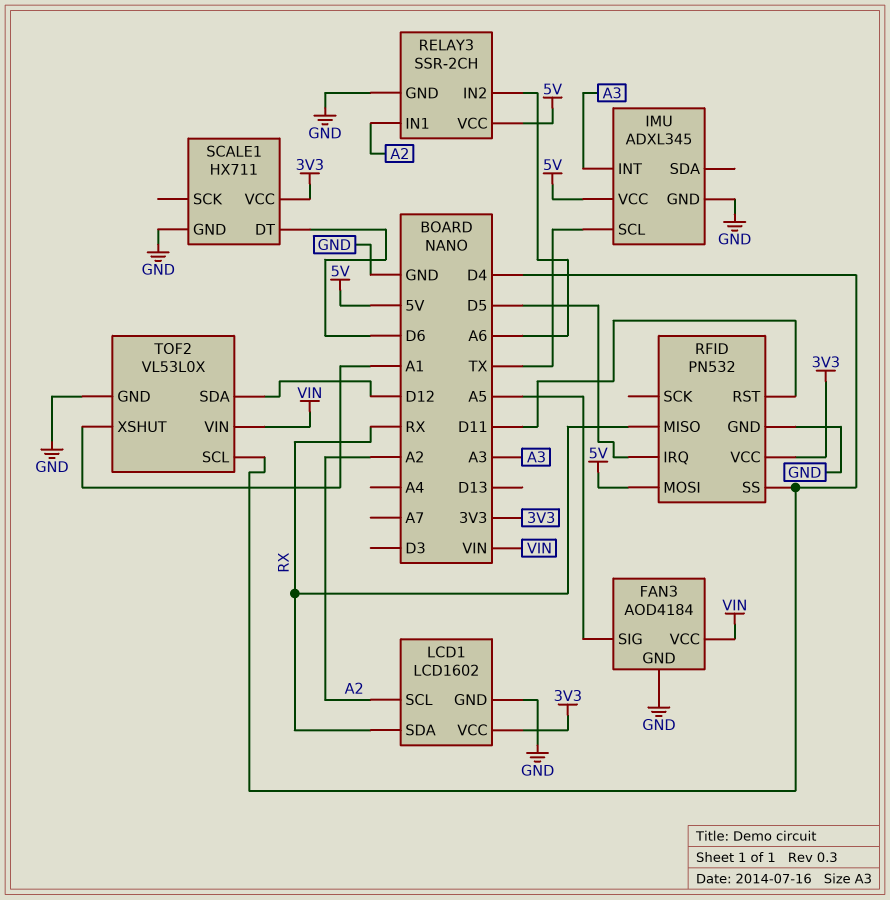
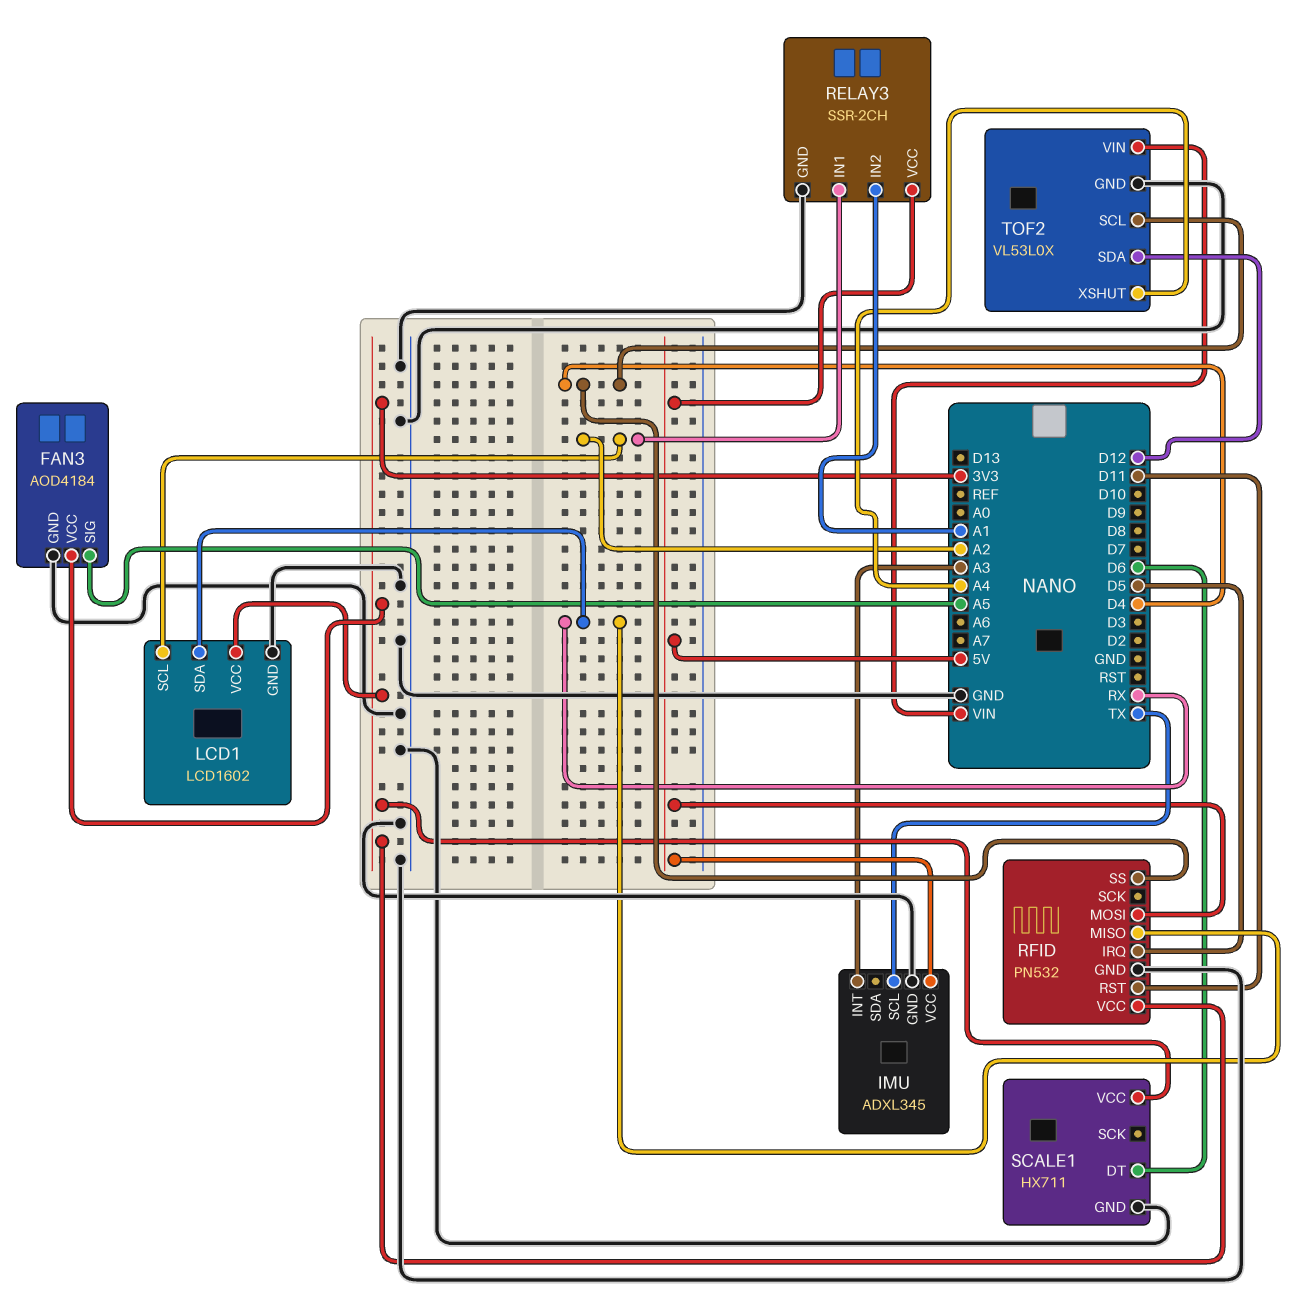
FAN3 pin VCC: VIN -> 3V3
RELAY3 pin IN2: A6 -> A1
TOF2 pin XSHUT: A1 -> A4

